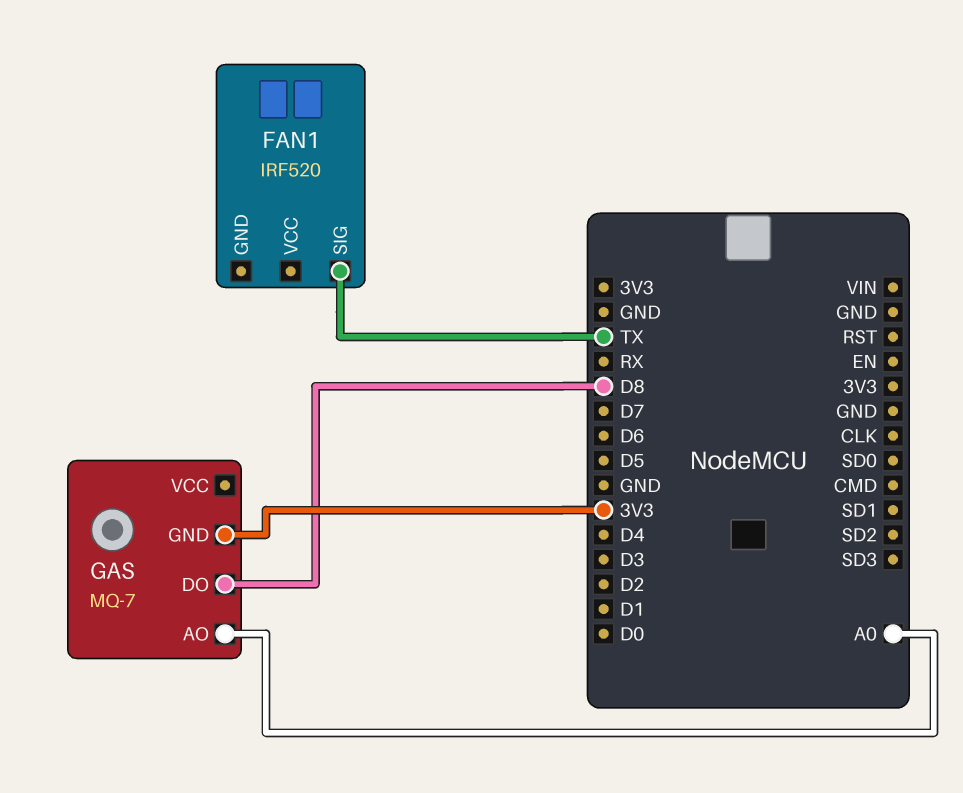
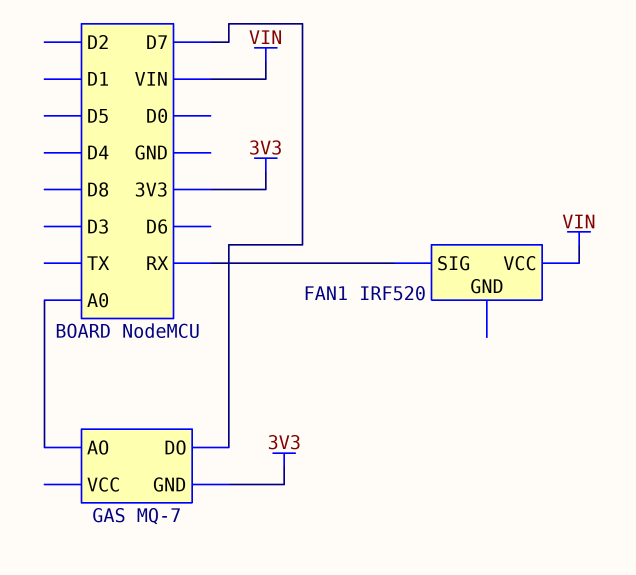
FAN1 pin SIG: TX -> RX
FAN1 pin VCC: none -> VIN
GAS pin DO: D8 -> D7

